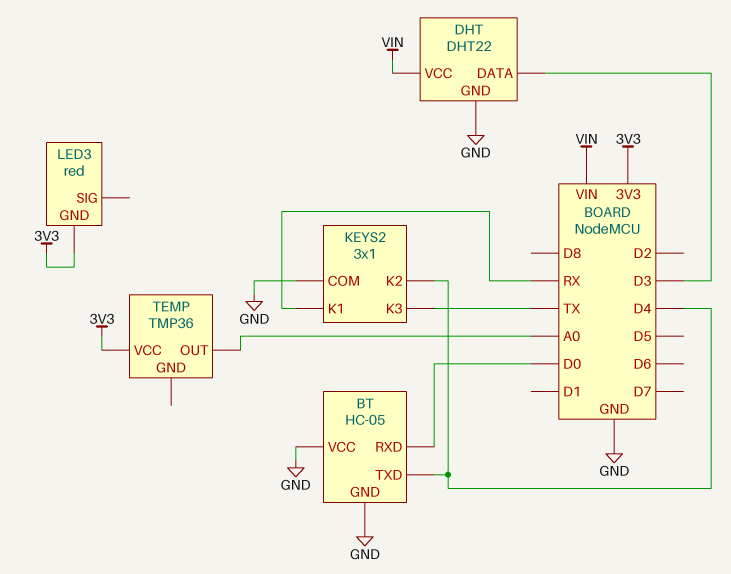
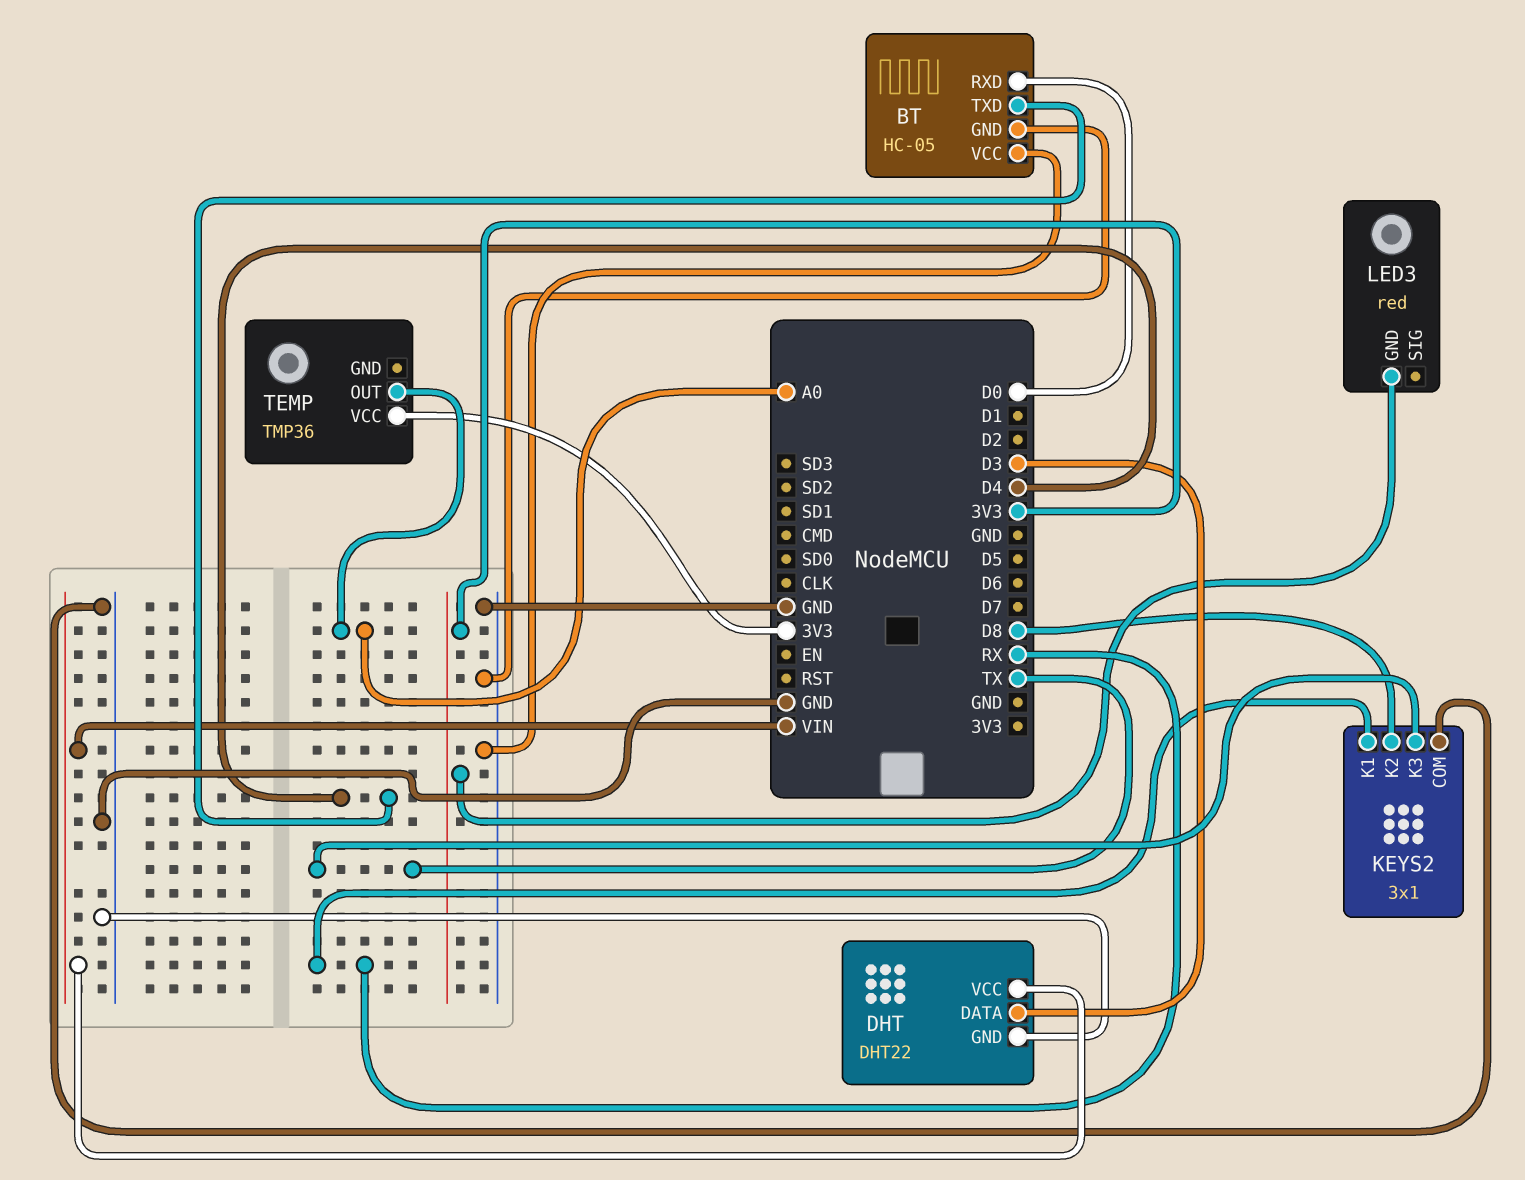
KEYS2 pin K2: D4 -> D8

